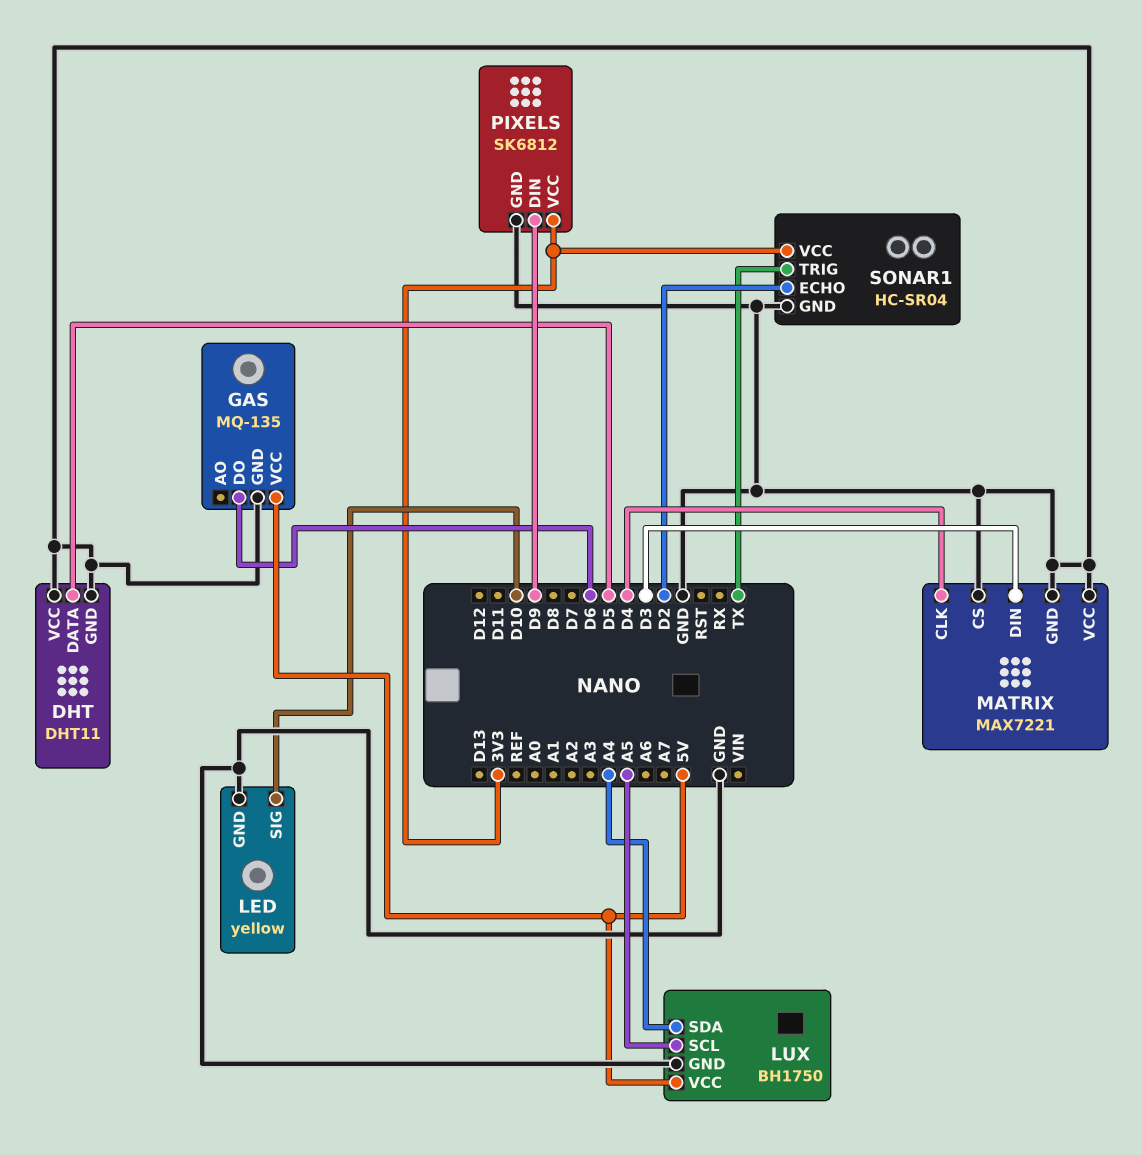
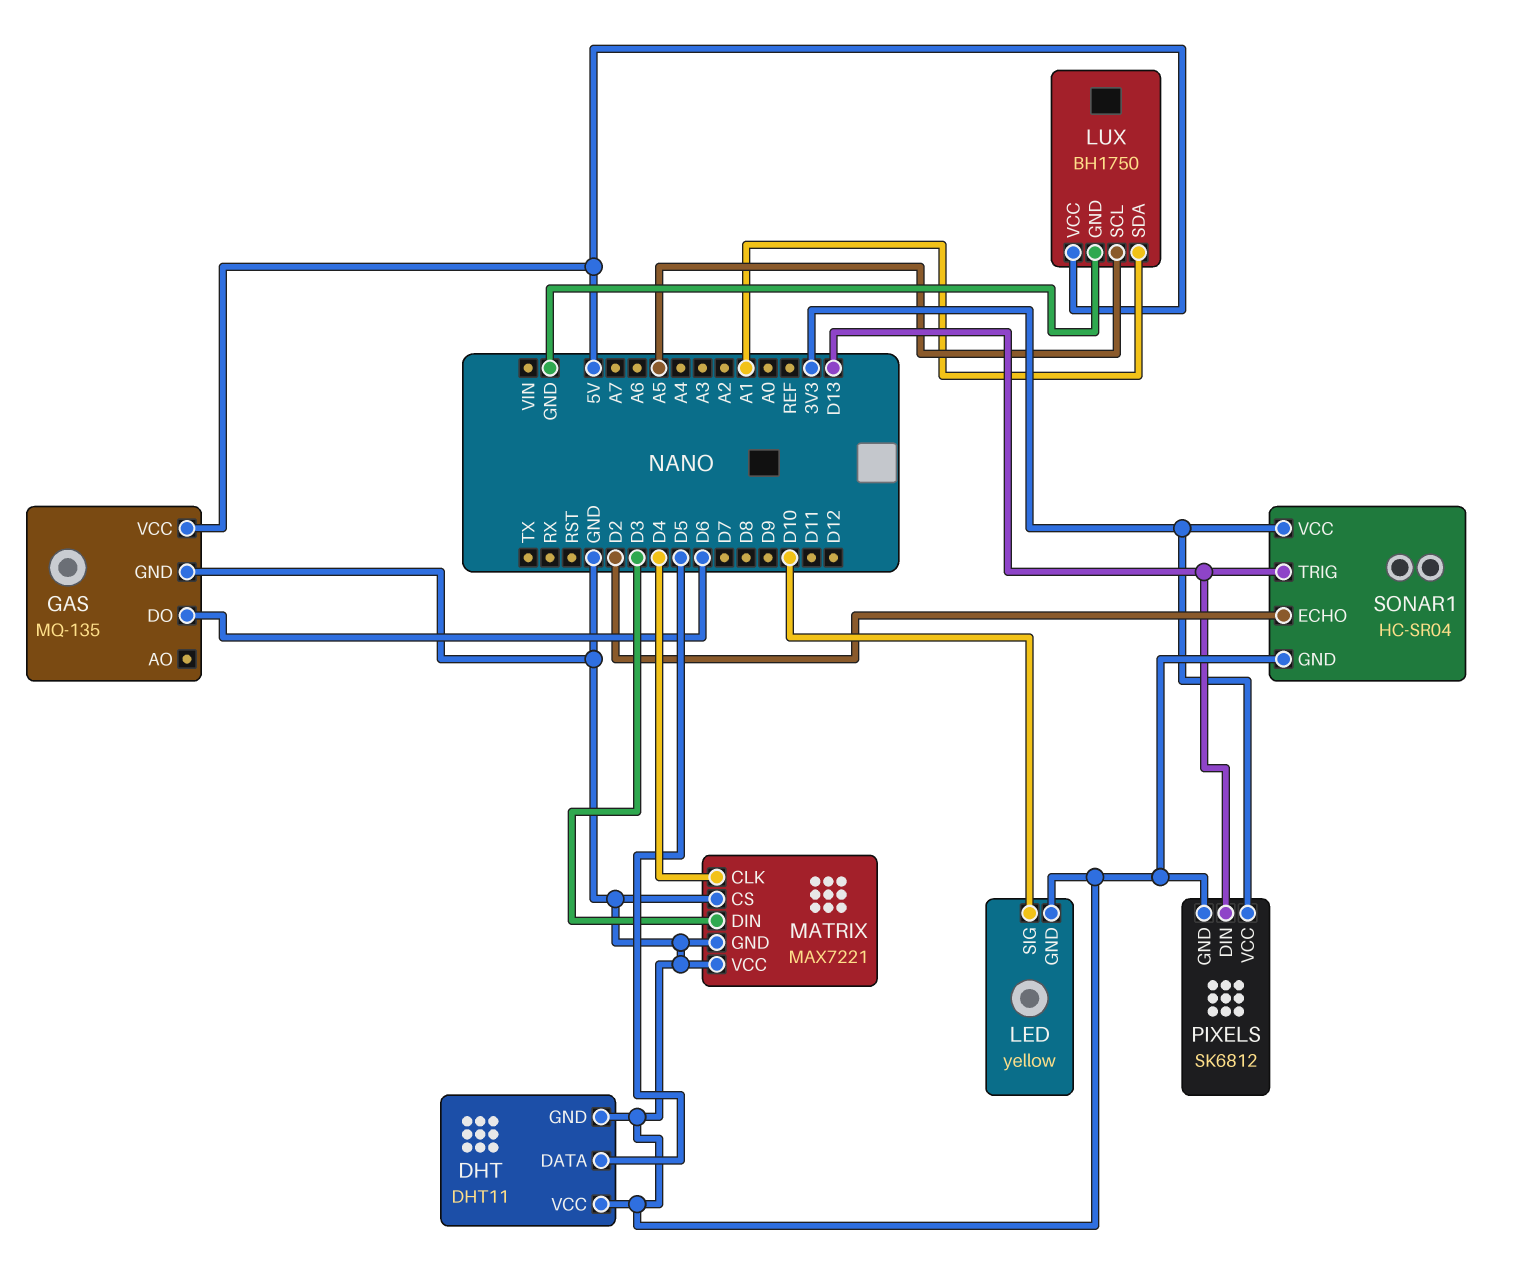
LUX pin SDA: A4 -> A1
PIXELS pin DIN: D9 -> D13
SONAR1 pin TRIG: TX -> D13

